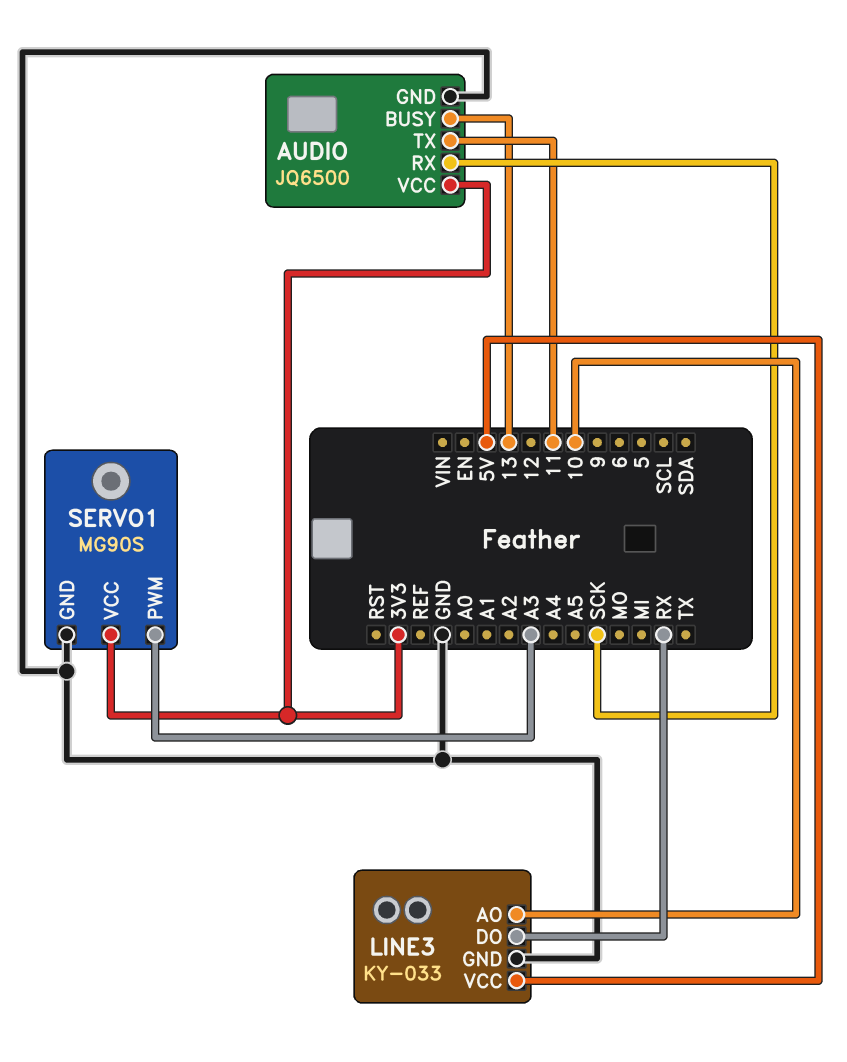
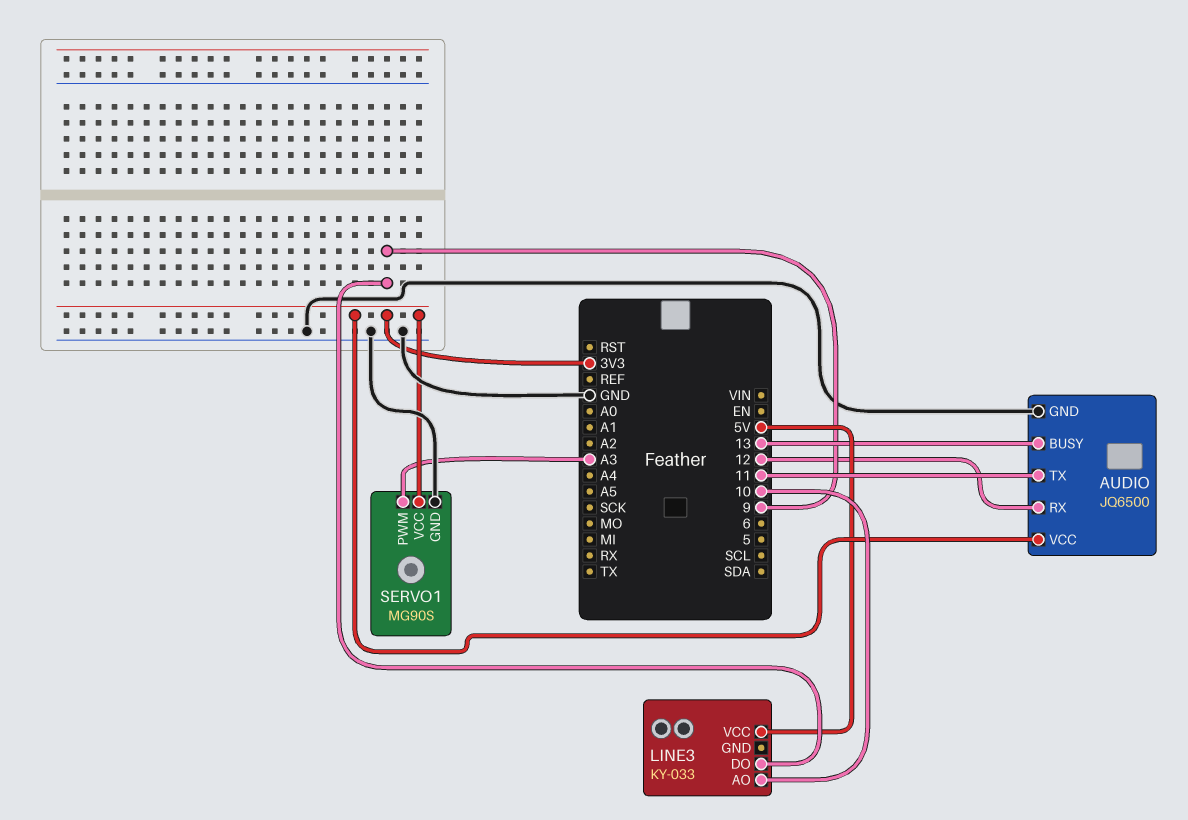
AUDIO pin RX: SCK -> 12
LINE3 pin DO: RX -> 9
LINE3 pin GND: GND -> none

